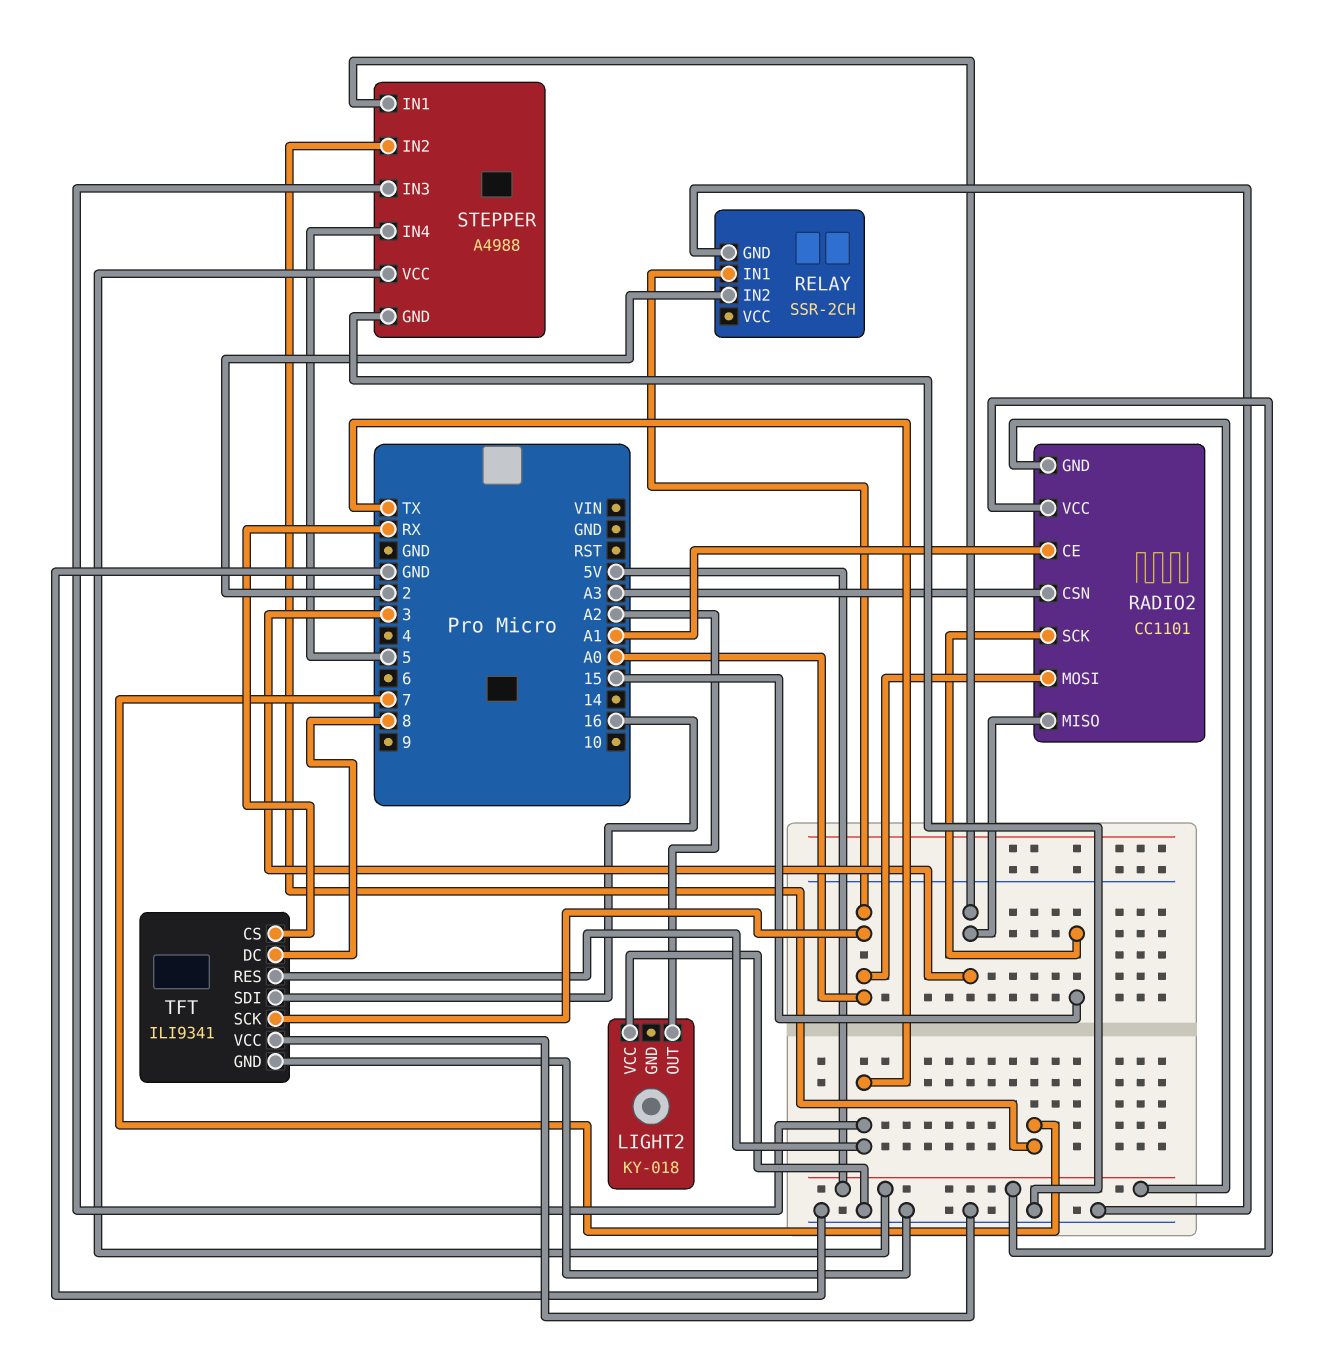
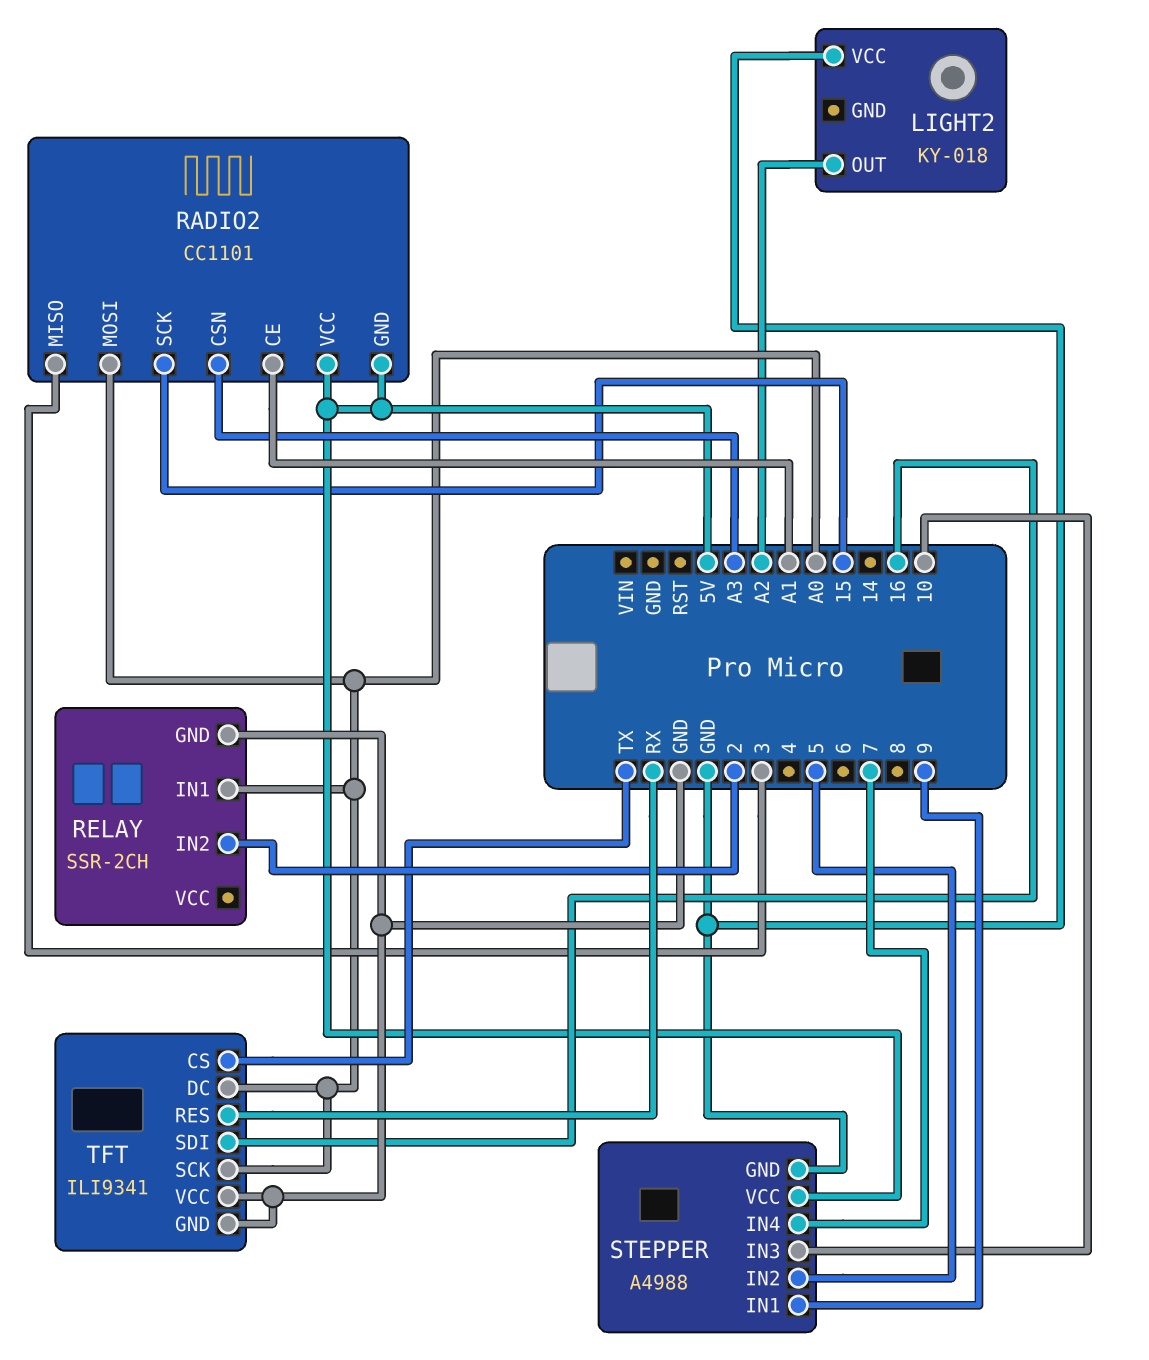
STEPPER pin IN1: 3 -> 9
STEPPER pin IN2: 7 -> 5
STEPPER pin IN3: TX -> 10
STEPPER pin IN4: 5 -> 7
TFT pin CS: RX -> TX
TFT pin DC: 8 -> A0
TFT pin RES: TX -> RX

